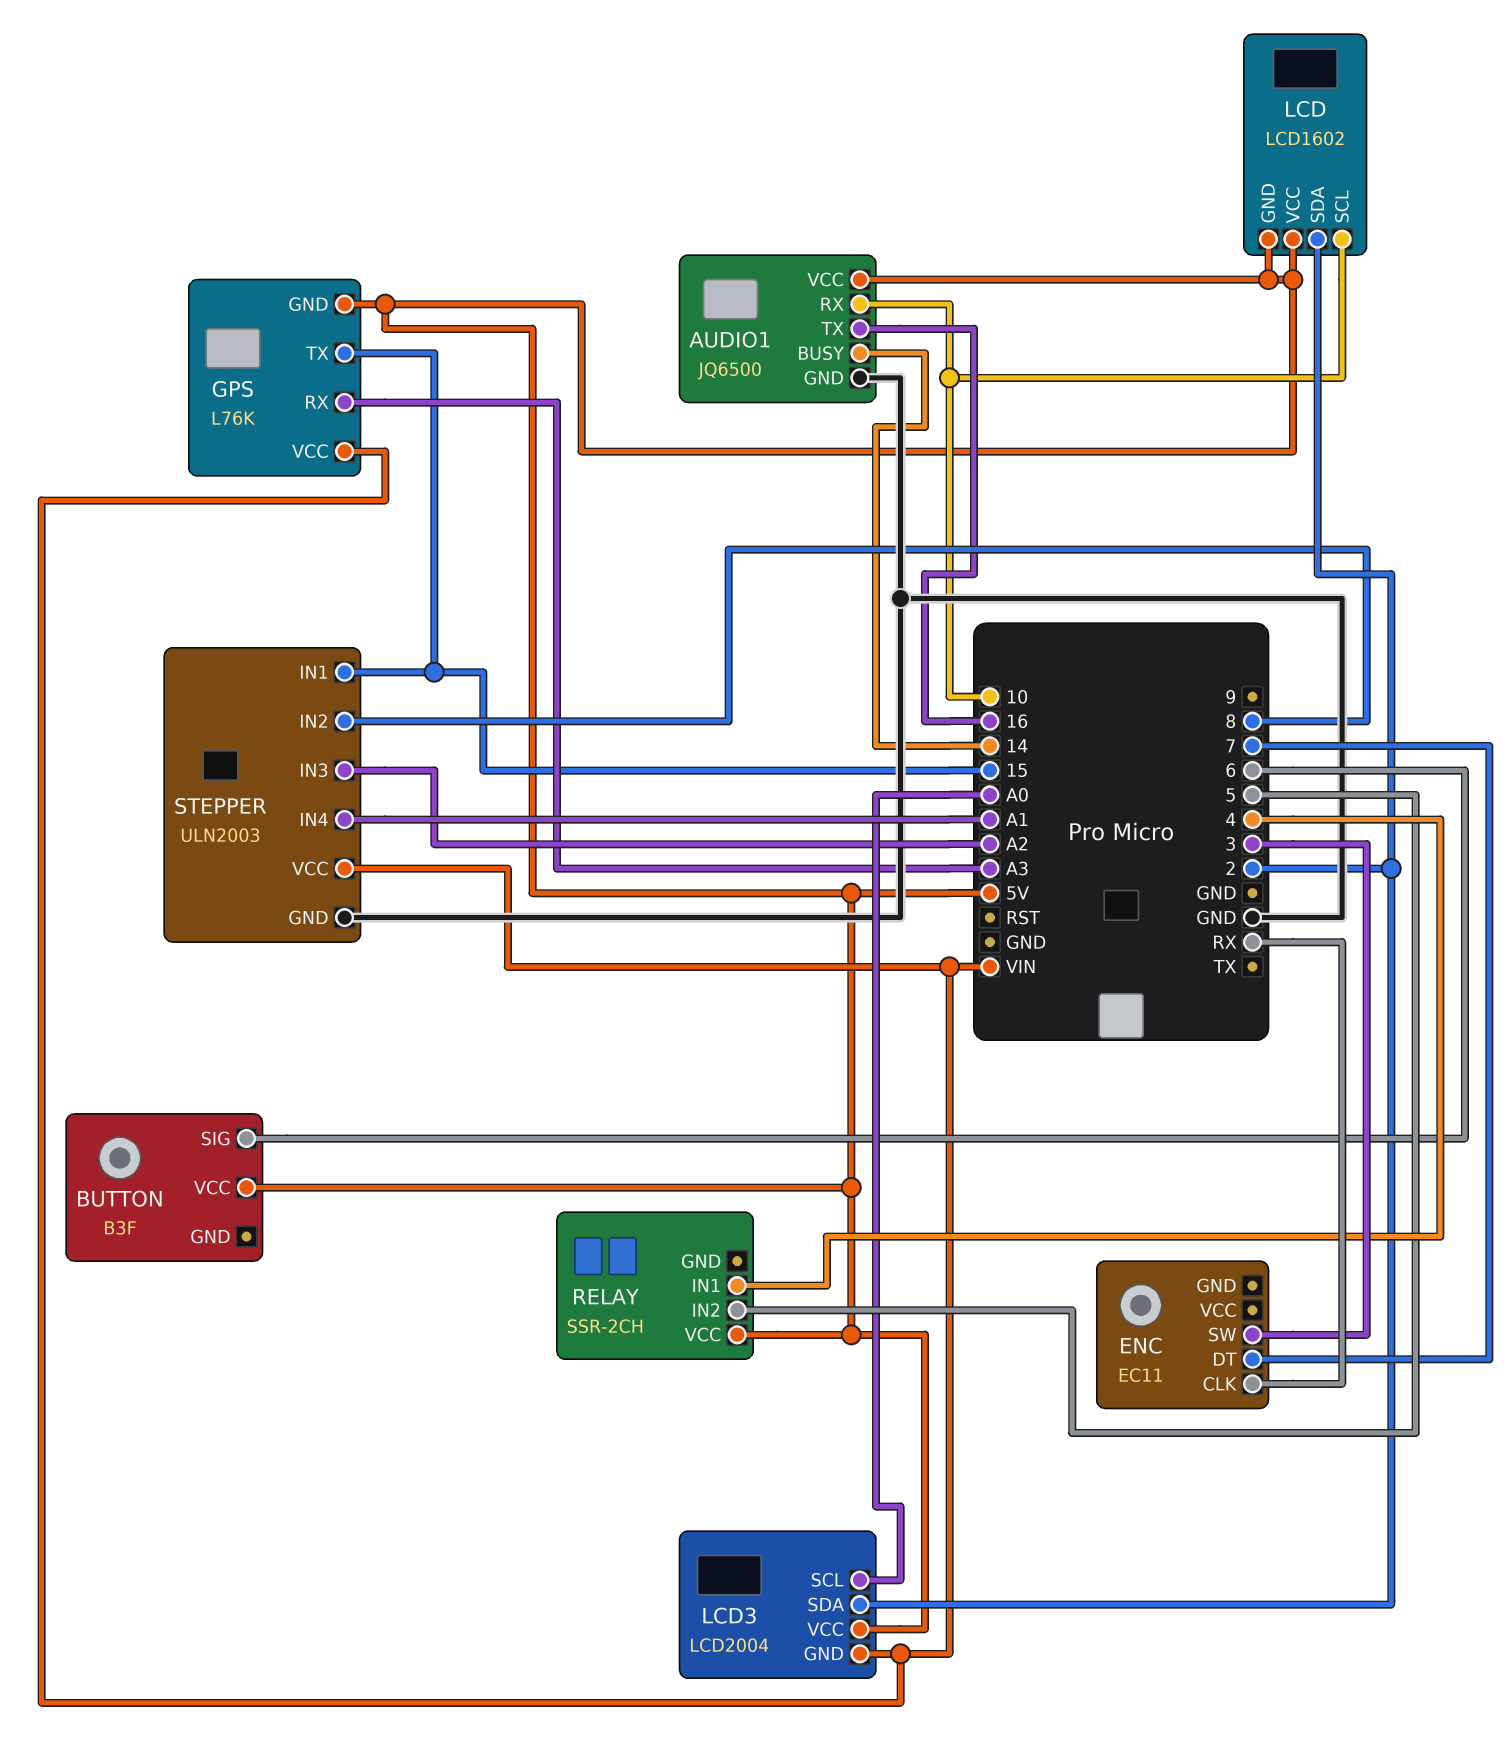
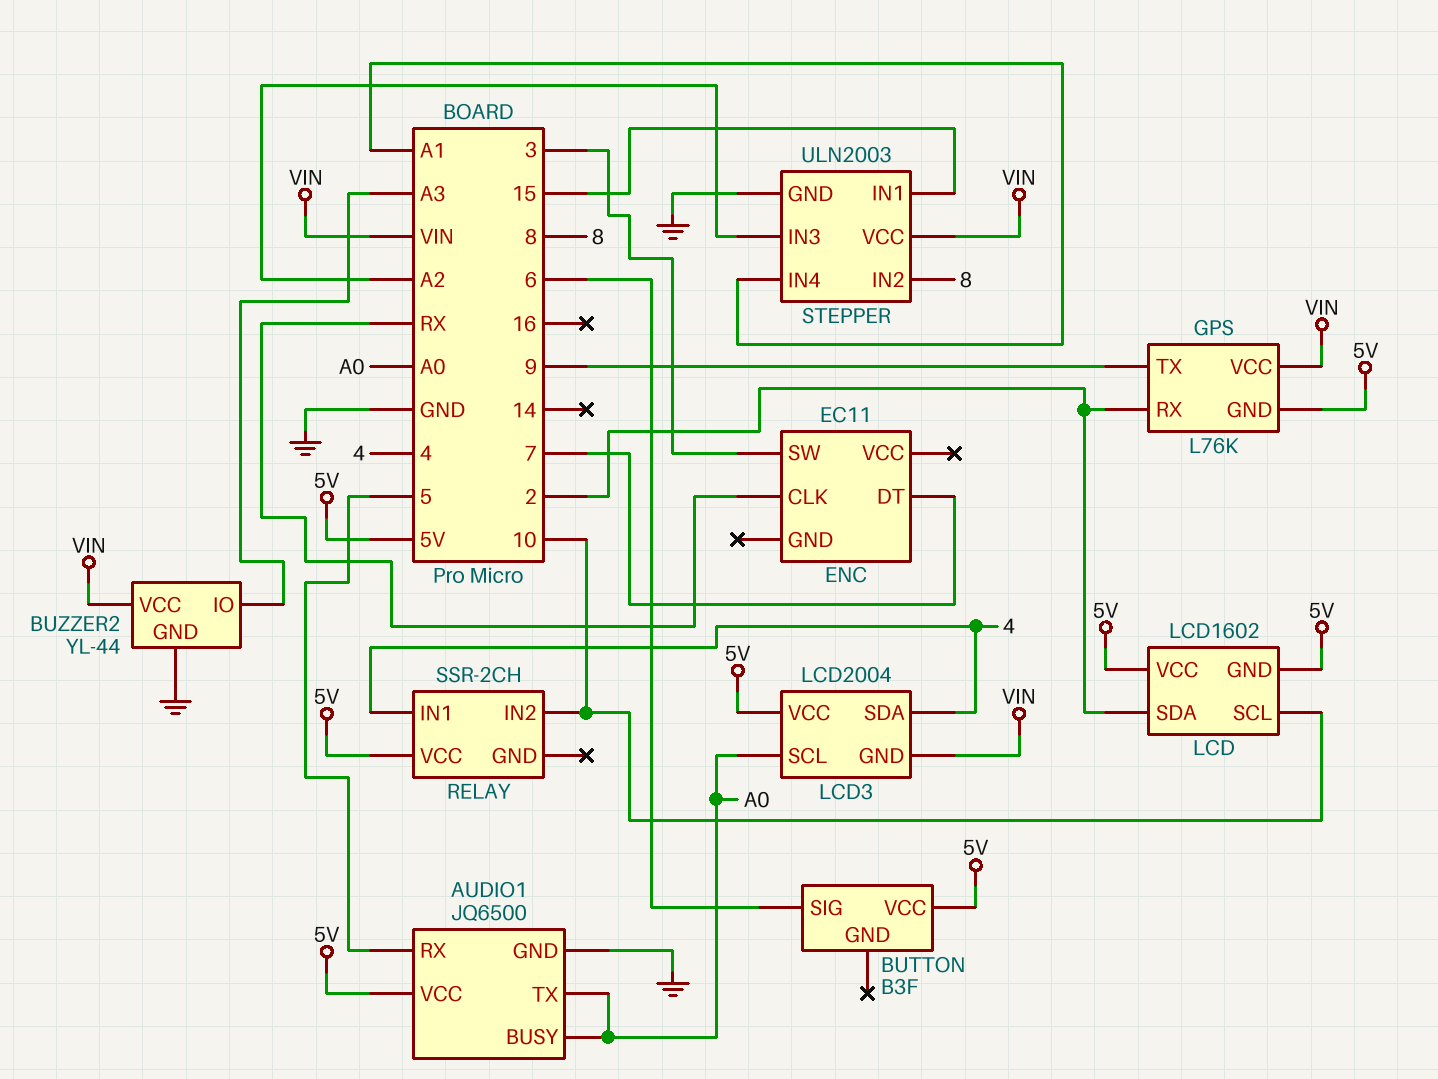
AUDIO1 pin BUSY: 14 -> A0
AUDIO1 pin RX: 10 -> 5
AUDIO1 pin TX: 16 -> A0
BUZZER2: none -> YL-44
BUZZER2 pin GND: none -> GND
BUZZER2 pin IO: none -> A3
BUZZER2 pin VCC: none -> VIN
GPS pin RX: A3 -> 2
GPS pin TX: 15 -> 9
LCD3 pin SDA: 2 -> 4
RELAY pin IN2: 5 -> 10

